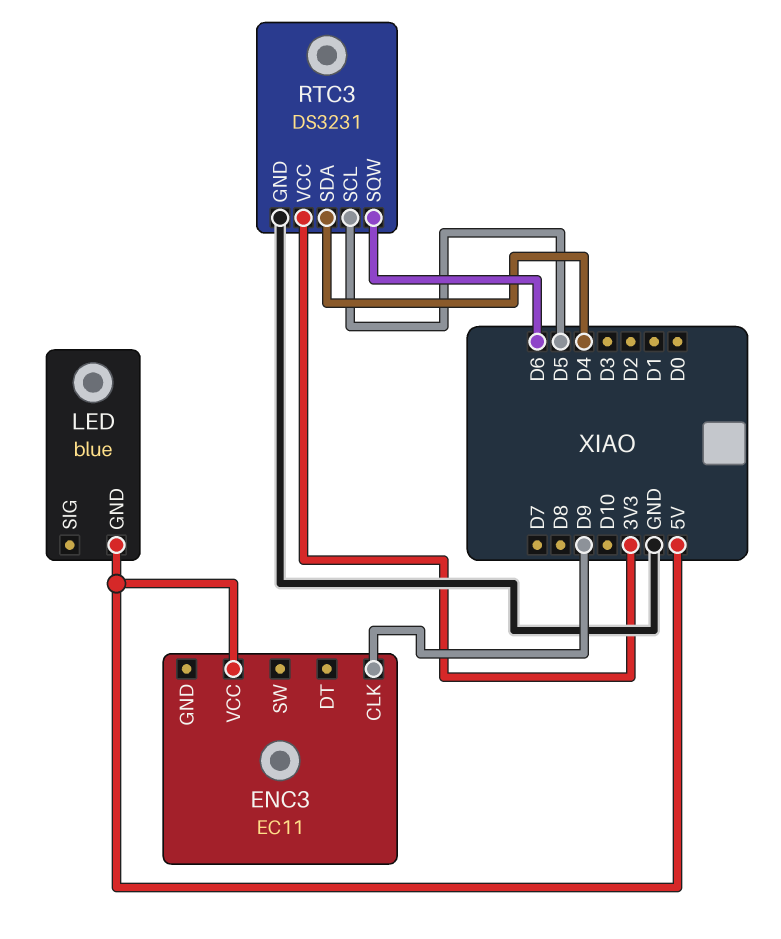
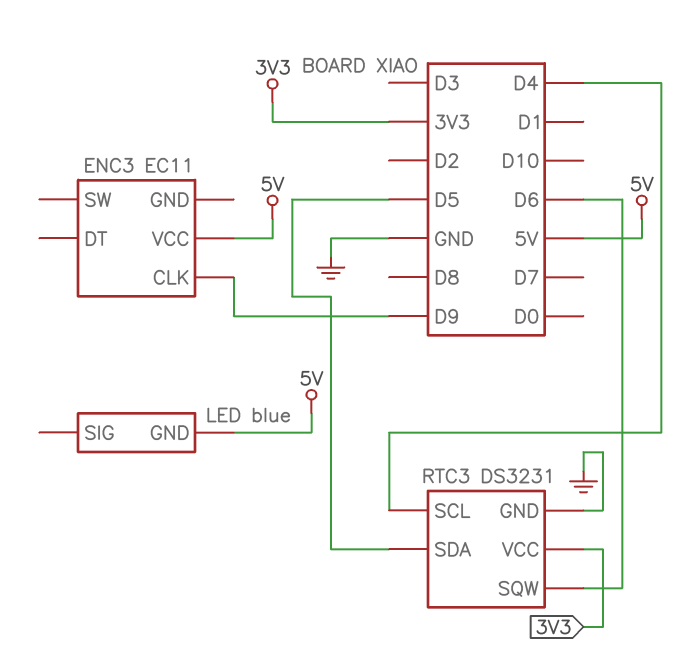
RTC3 pin SCL: D5 -> D4
RTC3 pin SDA: D4 -> D5

